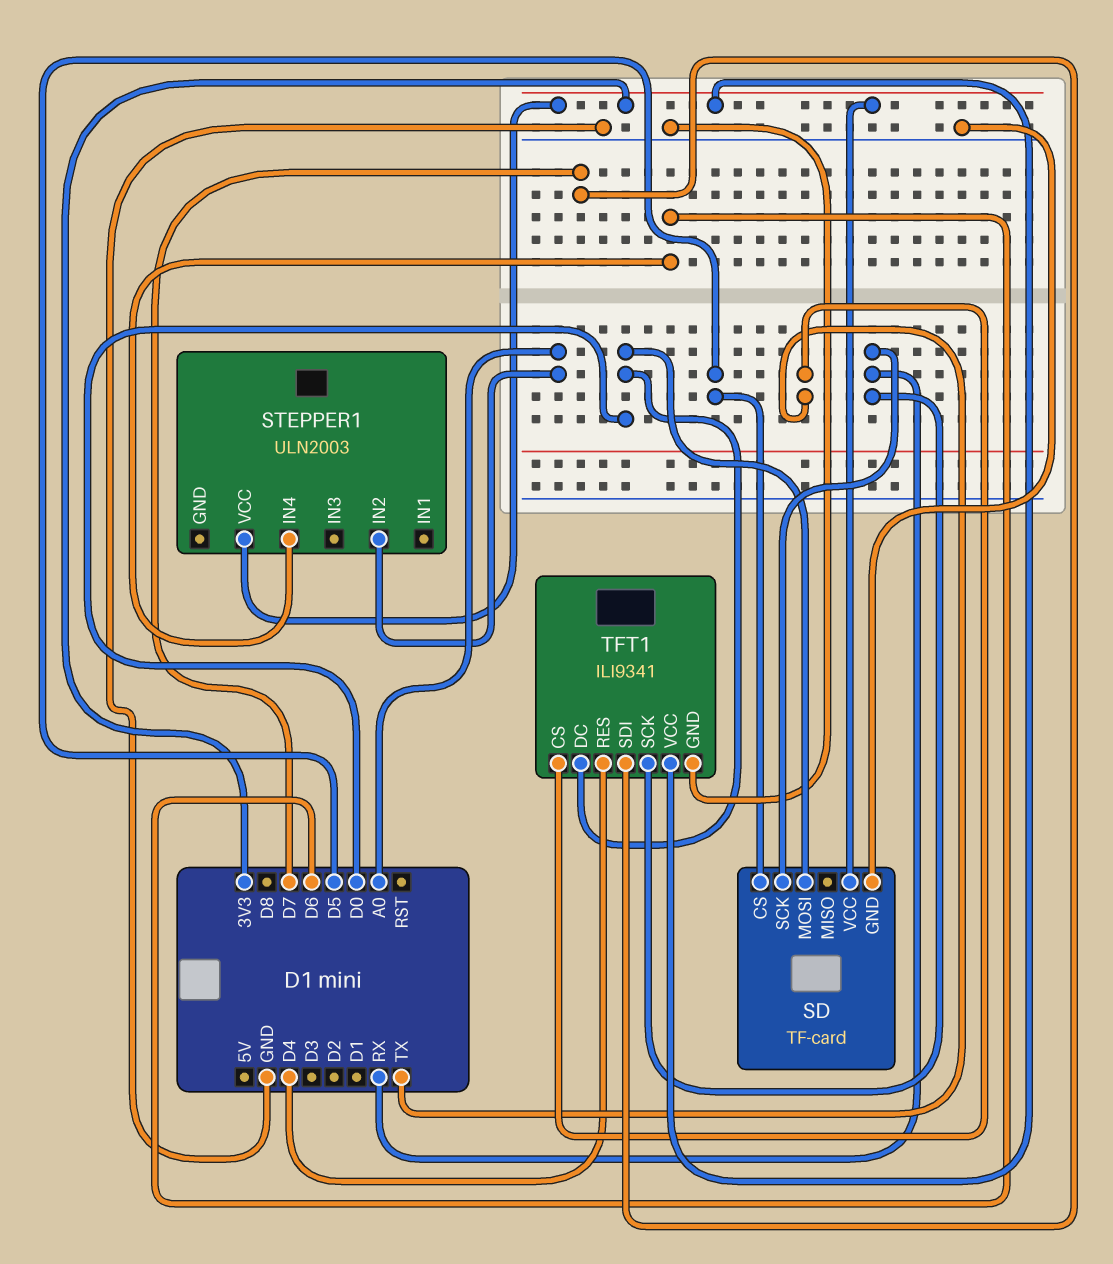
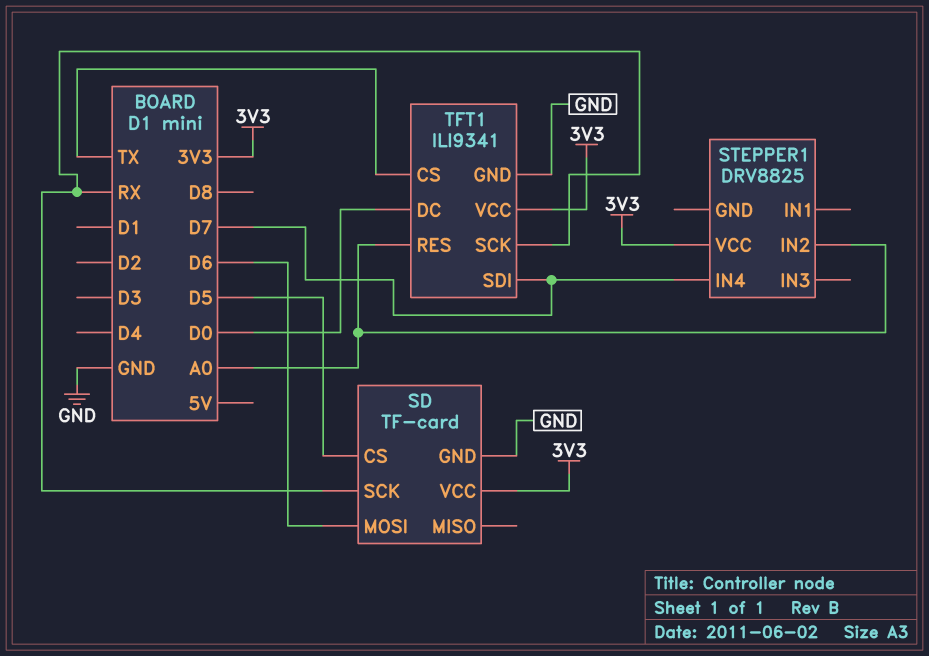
SD pin MOSI: D0 -> D6
STEPPER1: ULN2003 -> DRV8825
STEPPER1 pin IN4: D6 -> D7
TFT1 pin RES: D4 -> A0

